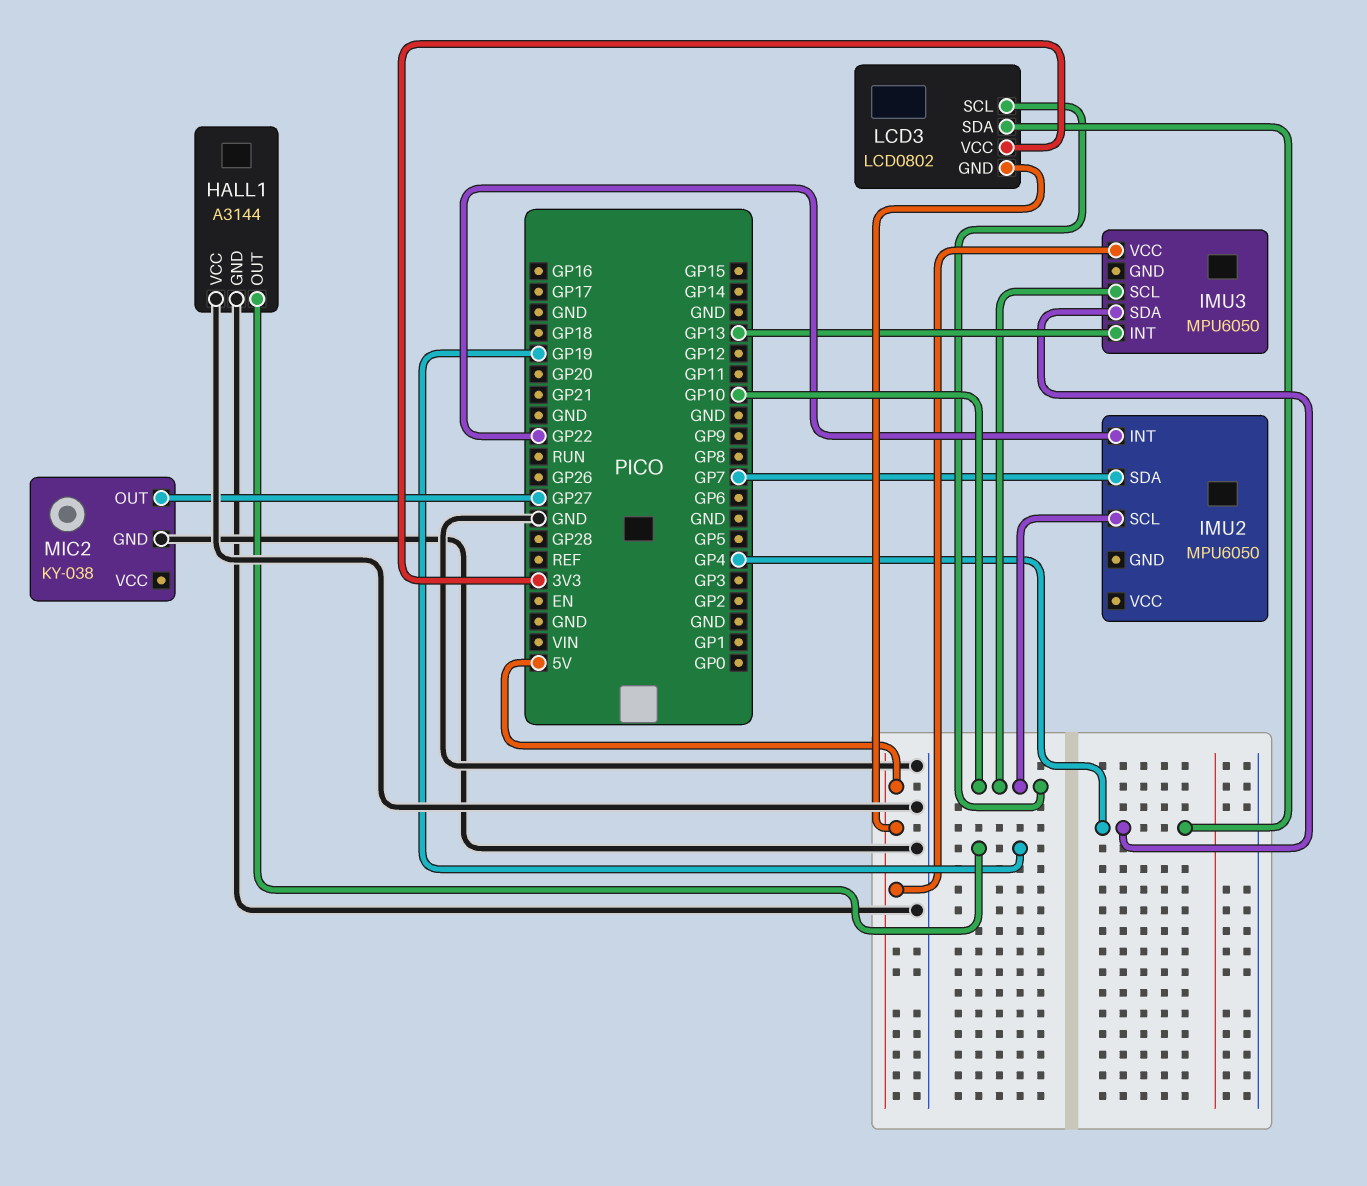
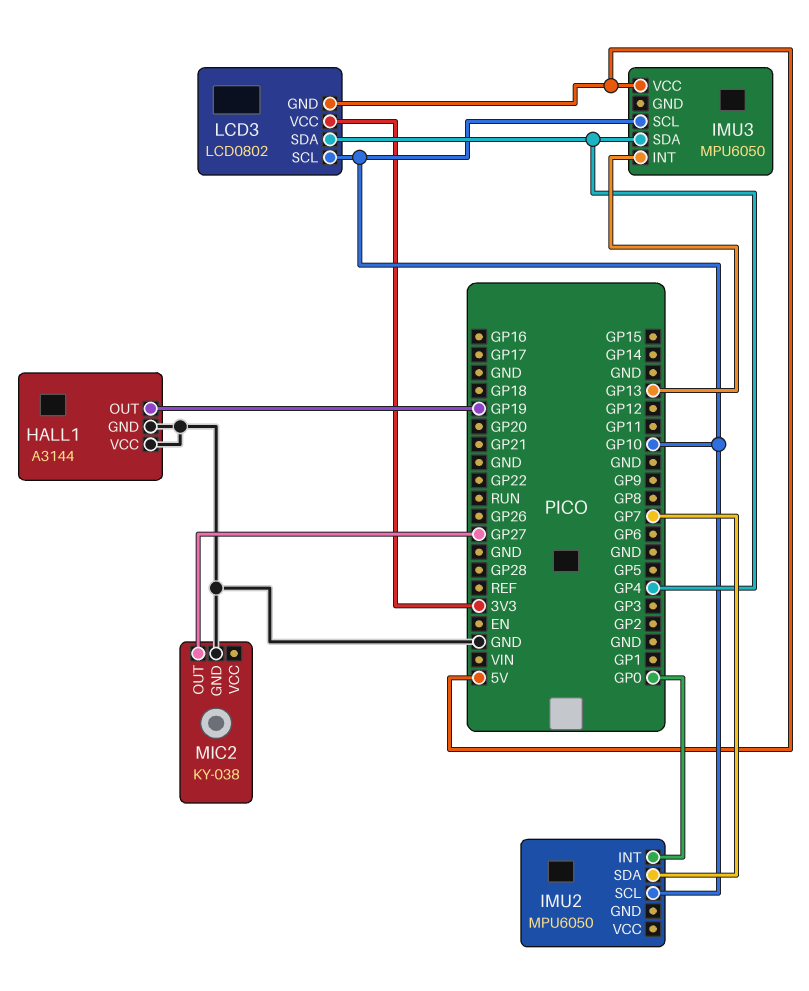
IMU2 pin INT: GP22 -> GP0

